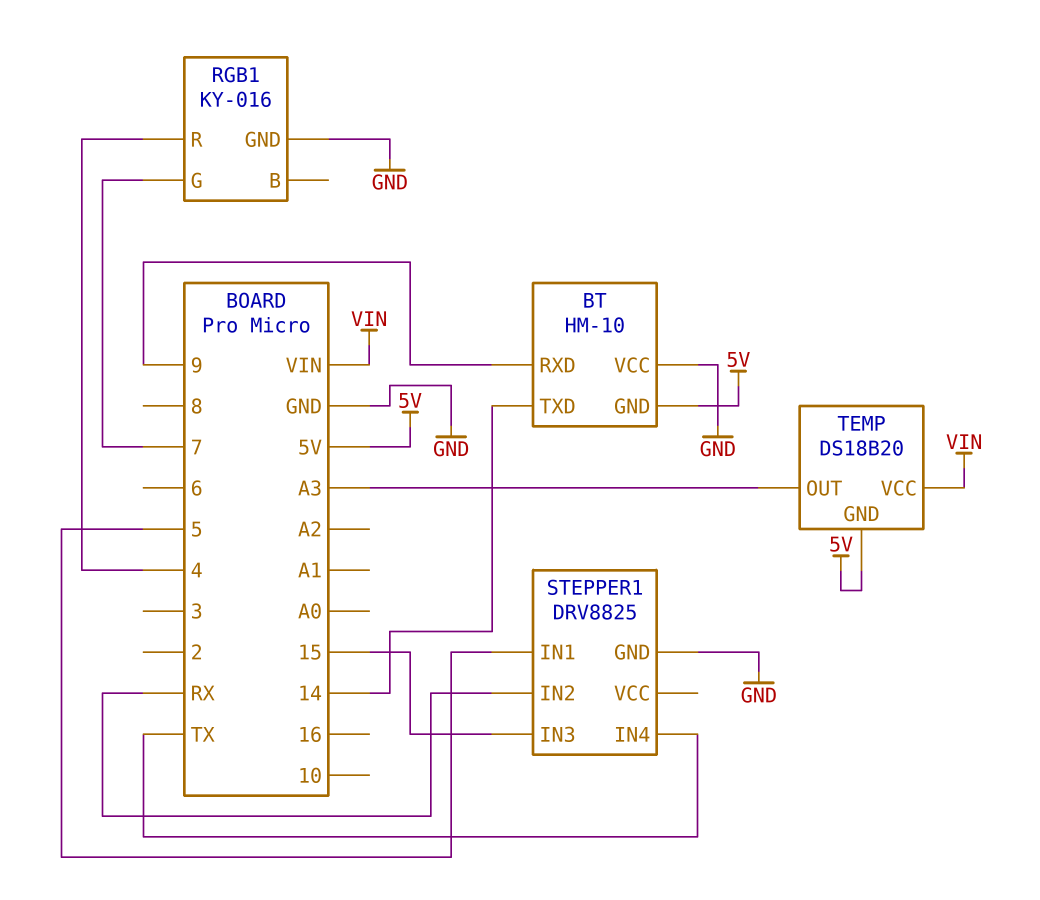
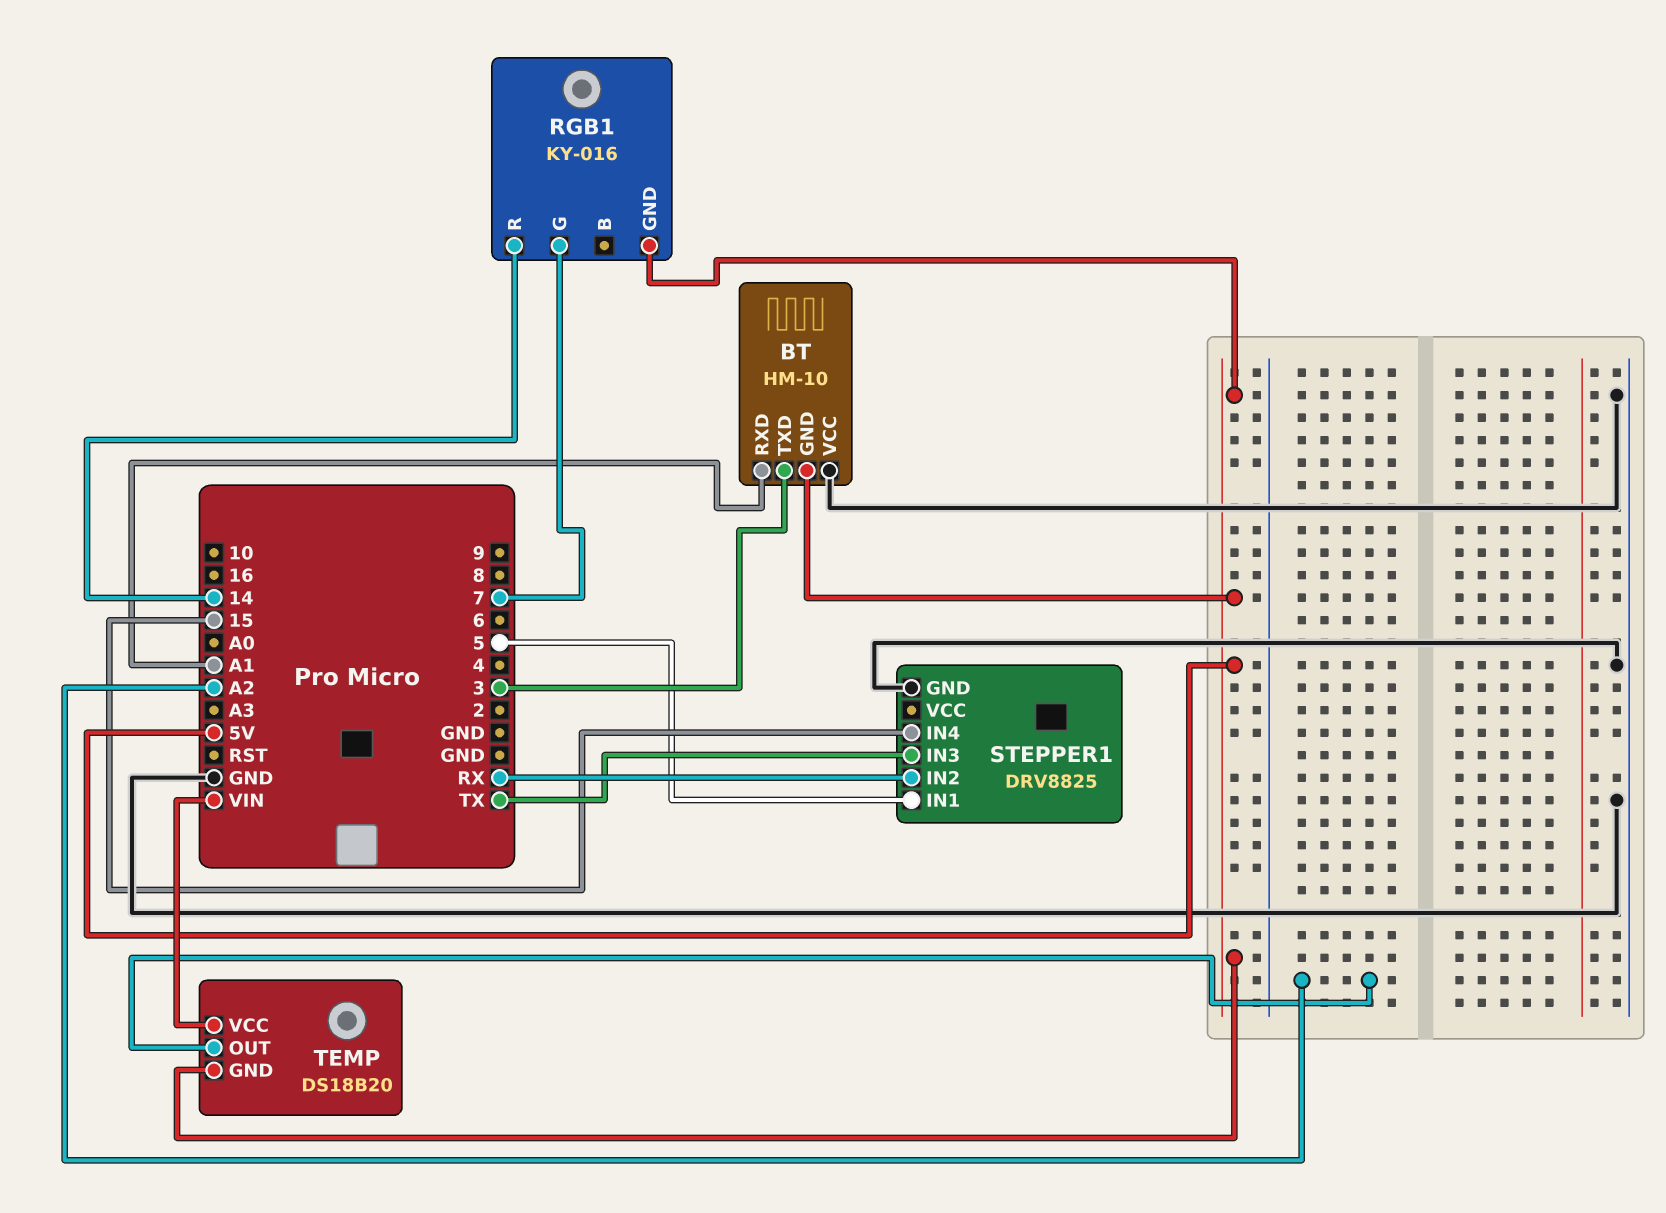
BT pin RXD: 9 -> A1
BT pin TXD: 14 -> 3
RGB1 pin GND: GND -> 5V
RGB1 pin R: 4 -> 14
STEPPER1 pin IN3: 15 -> TX
STEPPER1 pin IN4: TX -> 15
TEMP pin OUT: A3 -> A2

